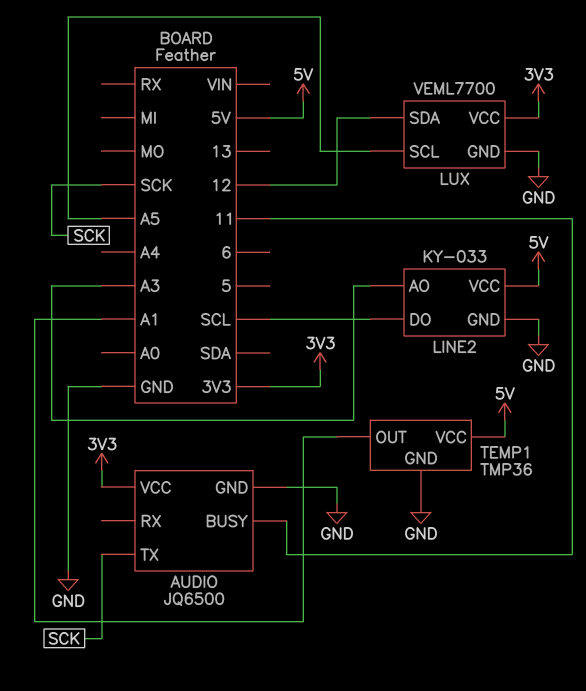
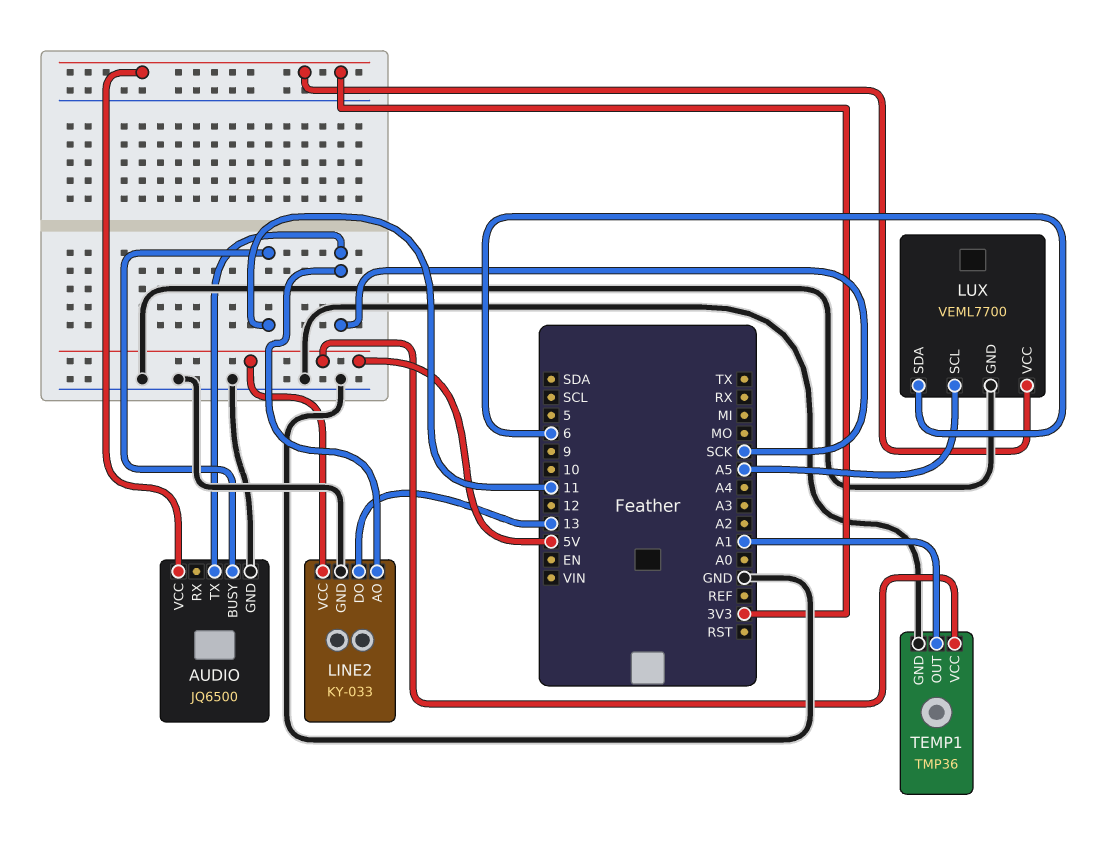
LINE2 pin AO: A3 -> SCK
LINE2 pin DO: SCL -> 13
LUX pin SDA: 12 -> 6

